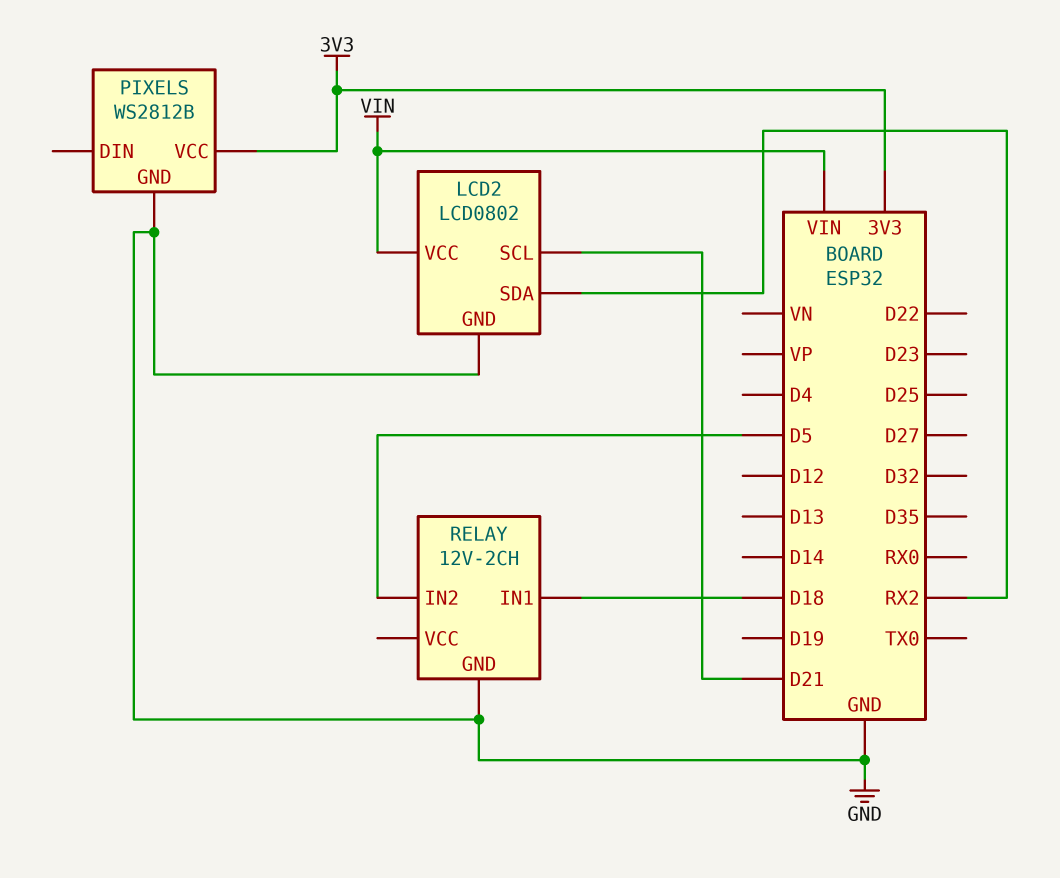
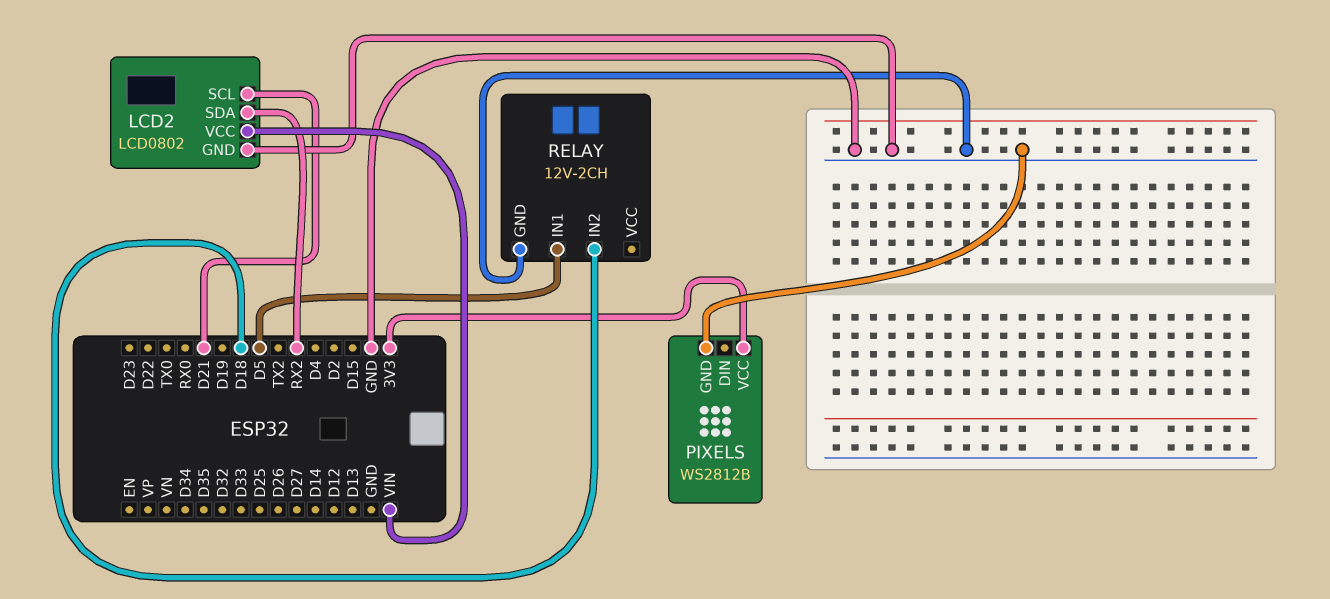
RELAY pin IN1: D18 -> D5
RELAY pin IN2: D5 -> D18

